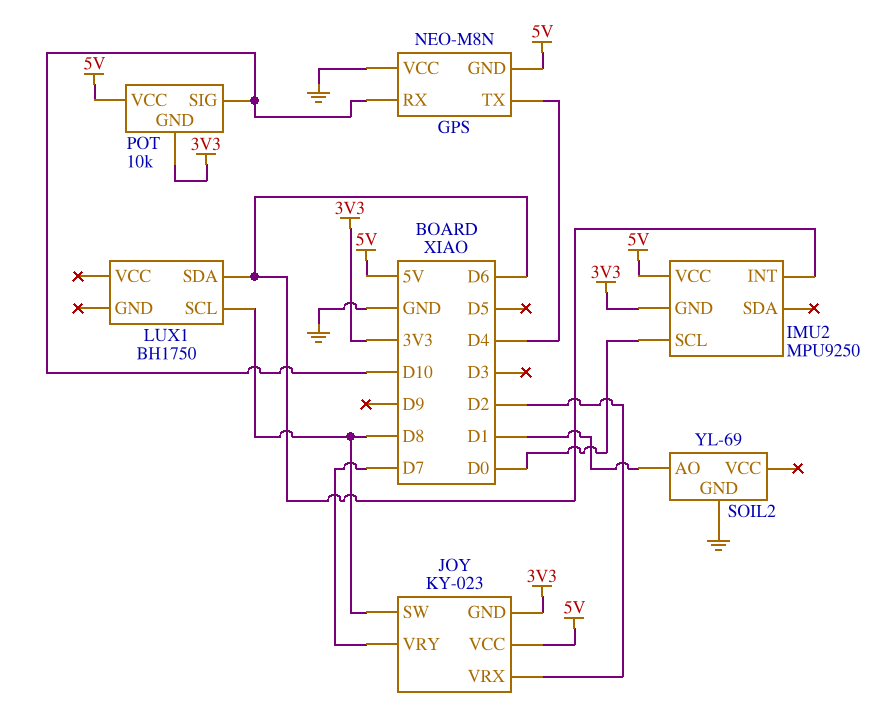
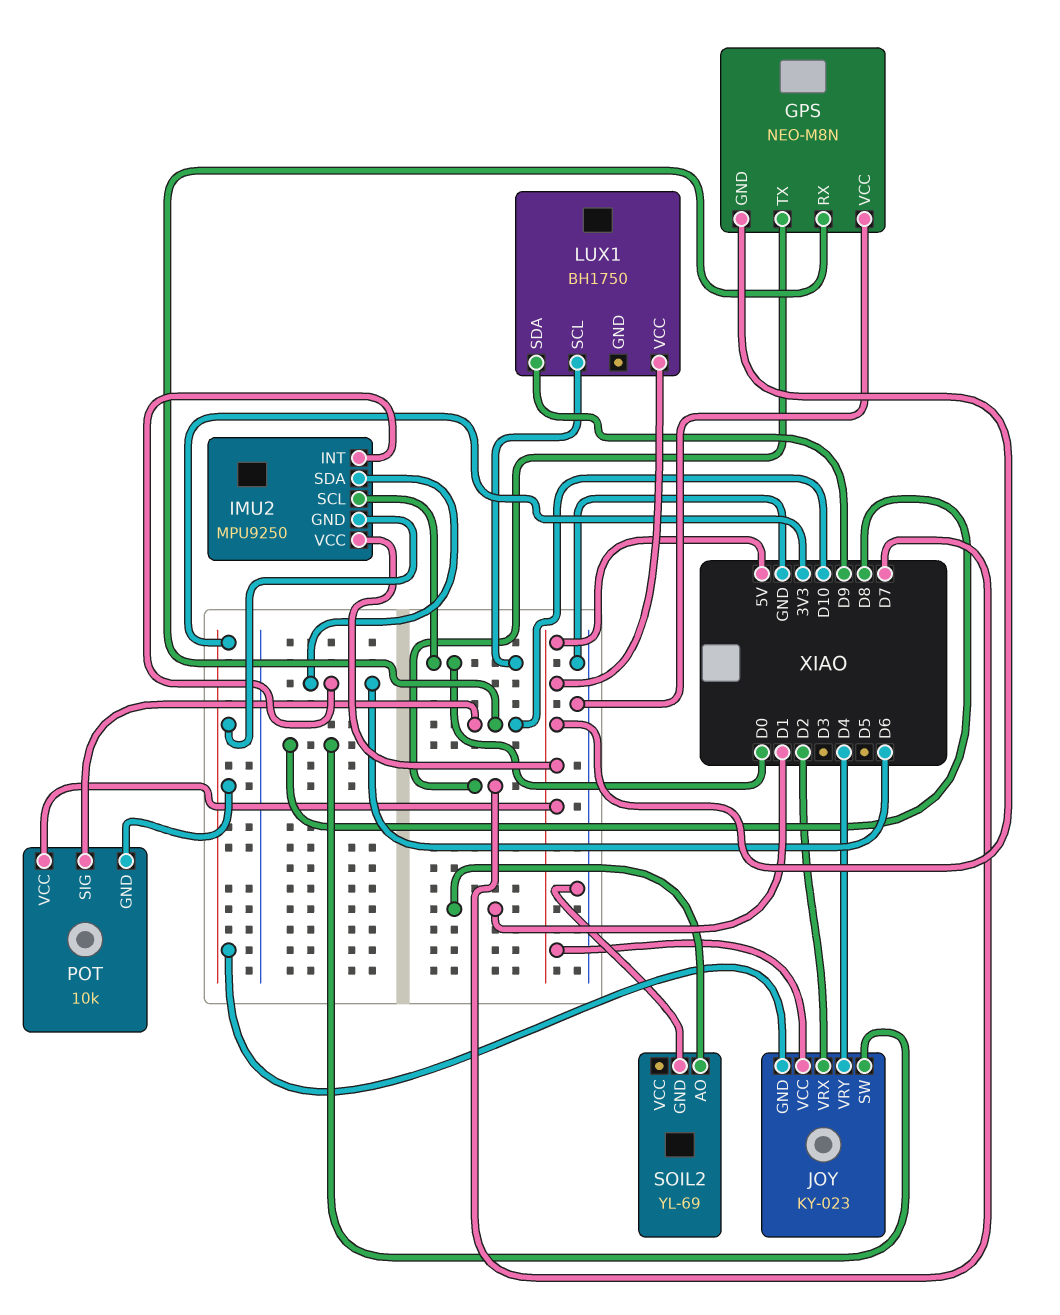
GPS pin TX: D4 -> D7
IMU2 pin SDA: none -> D6
JOY pin VRY: D7 -> D4
LUX1 pin SCL: D8 -> D0
LUX1 pin SDA: D6 -> D9
LUX1 pin VCC: none -> 5V

